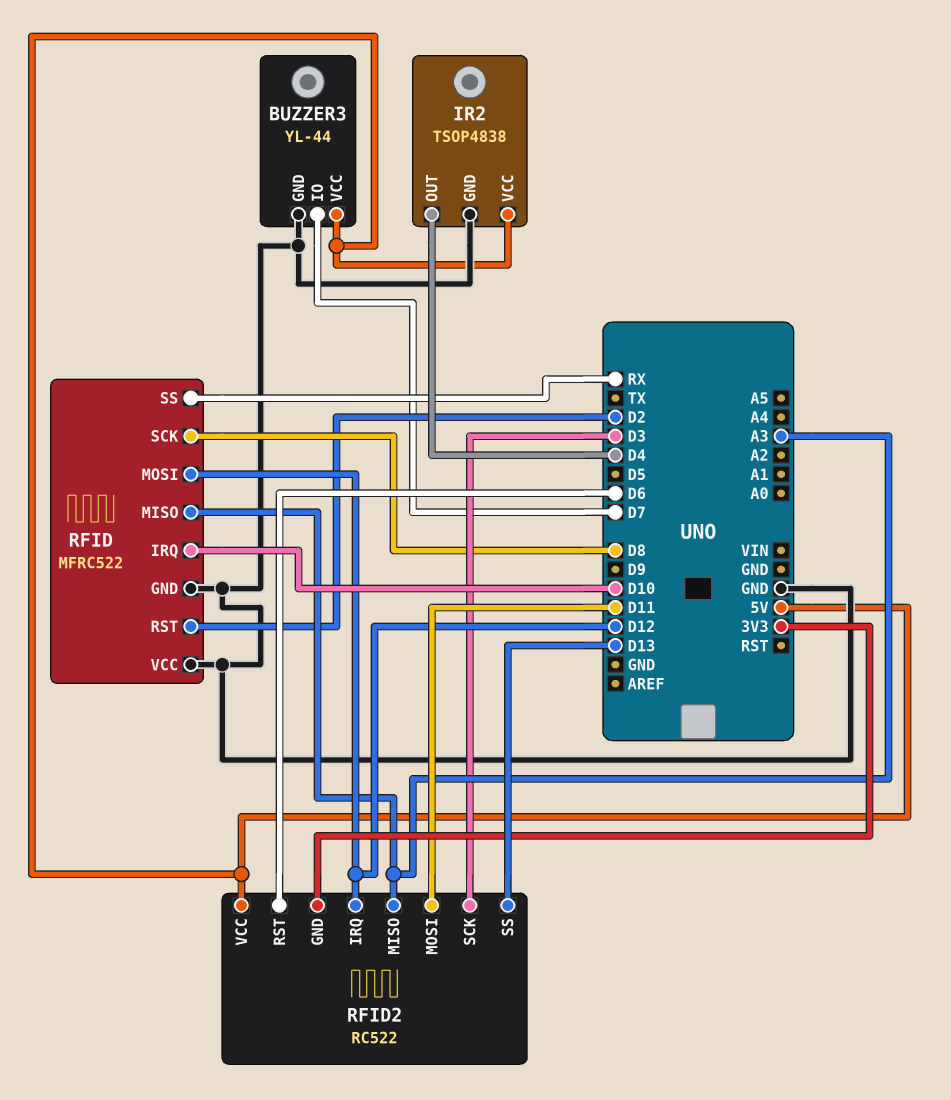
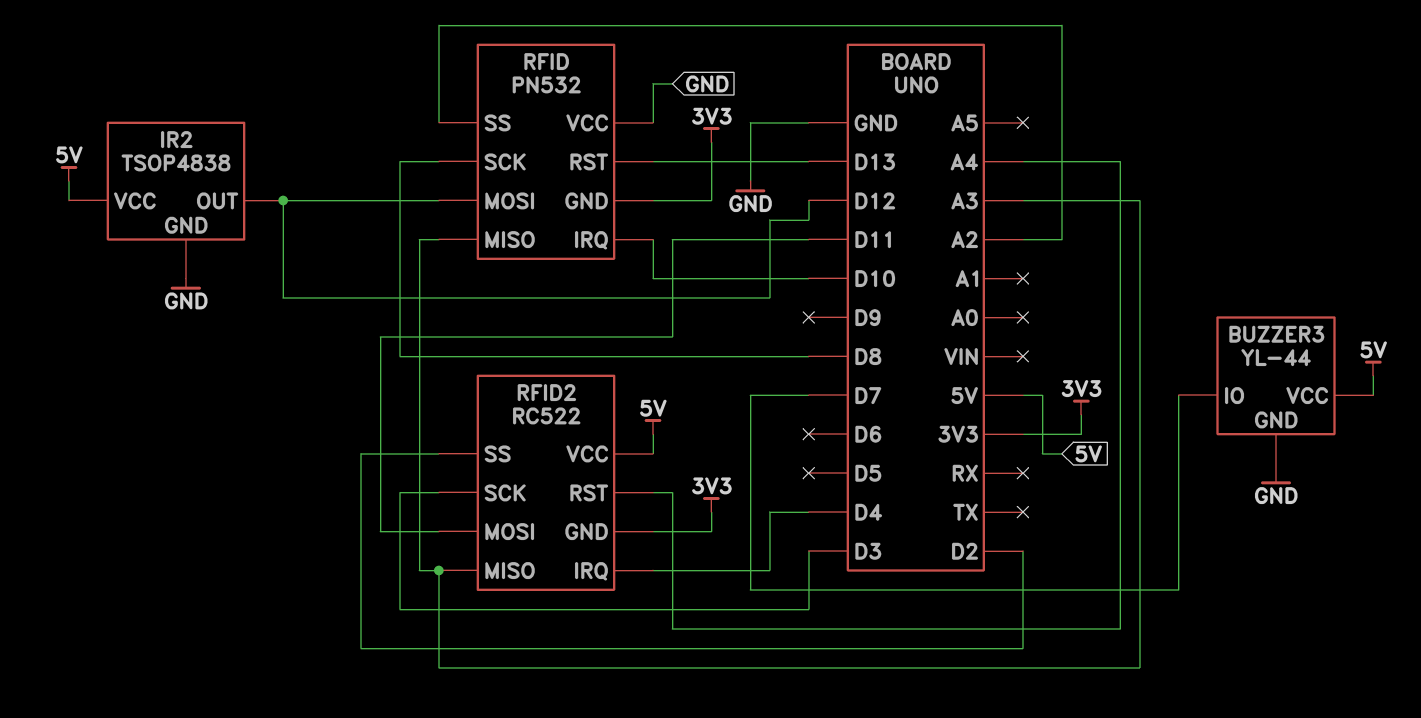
IR2 pin OUT: D4 -> D12
RFID: MFRC522 -> PN532
RFID pin GND: GND -> 3V3
RFID pin RST: D2 -> D13
RFID pin SS: RX -> A2
RFID2 pin IRQ: D12 -> D4
RFID2 pin RST: D6 -> A4
RFID2 pin SS: D13 -> D2

